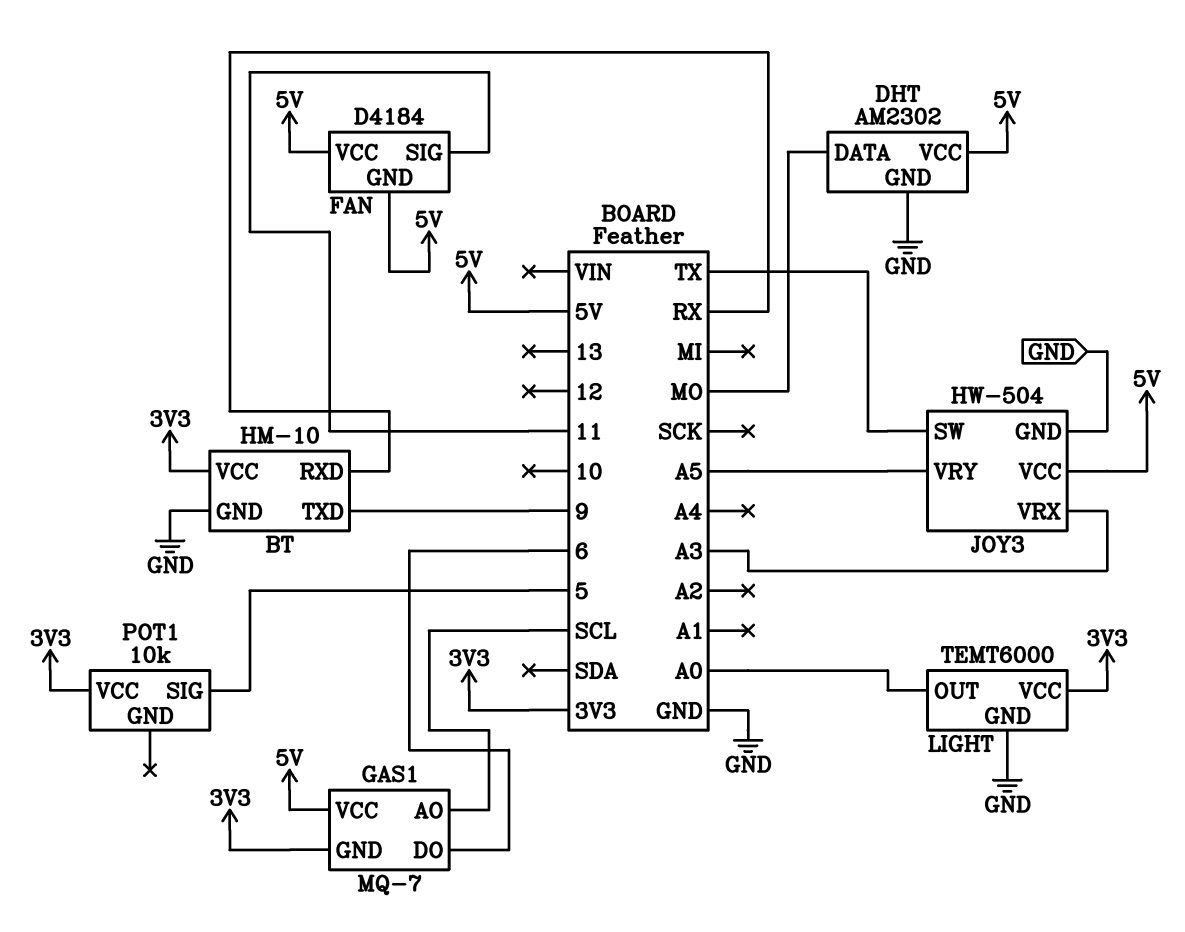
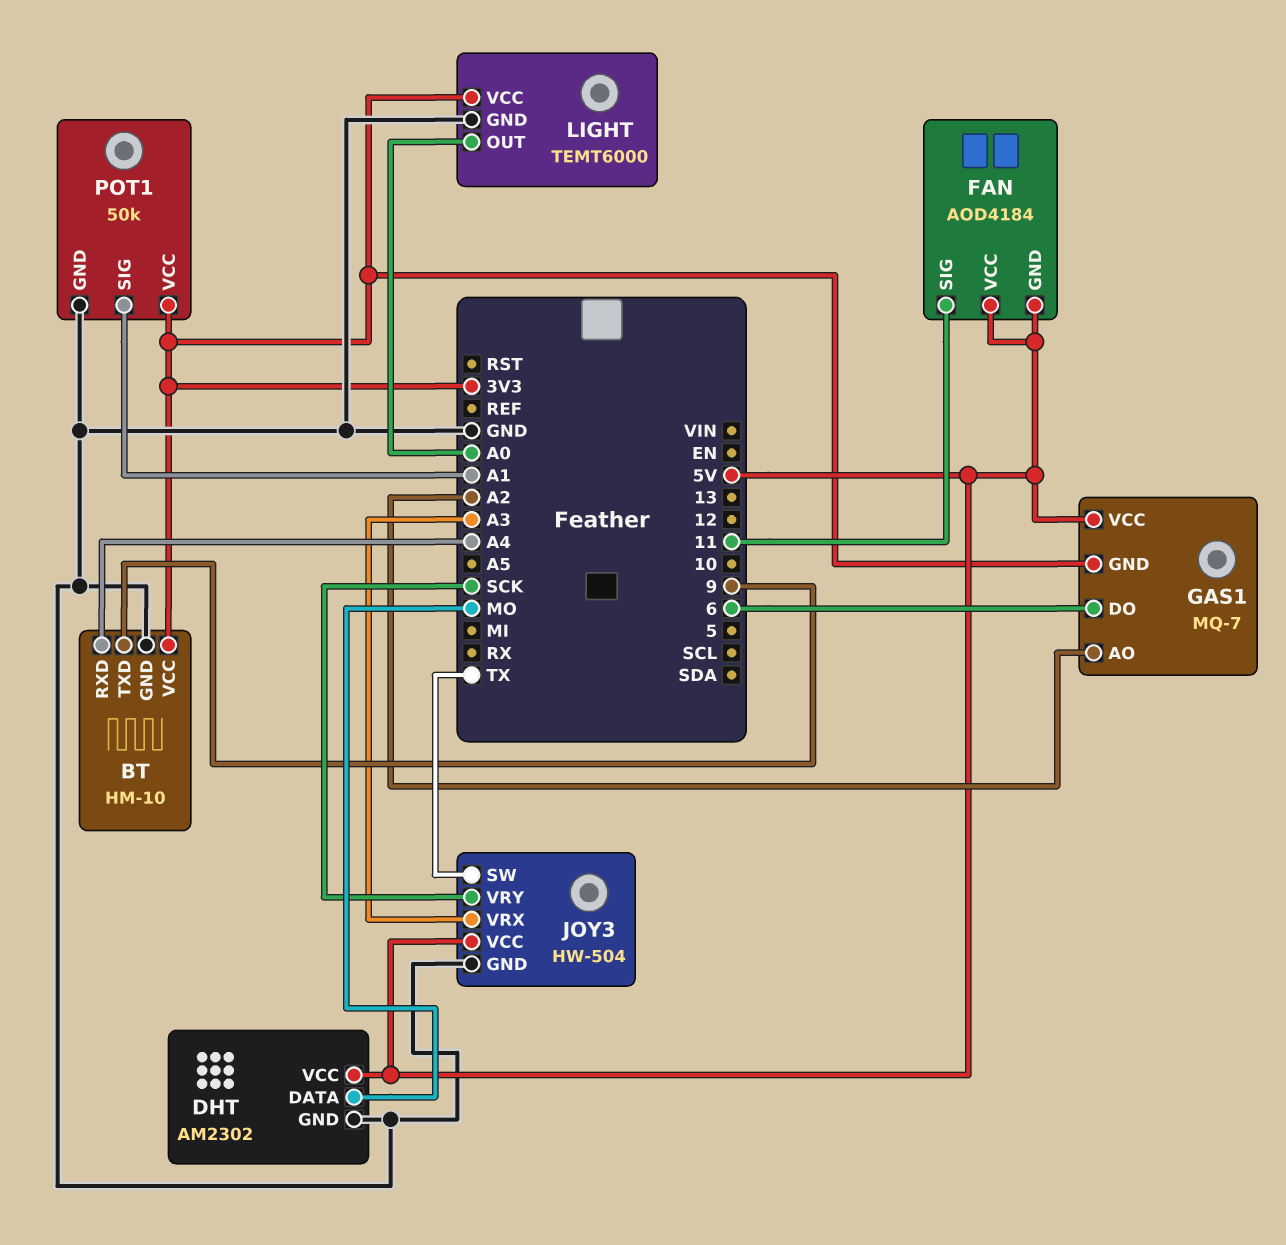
BT pin RXD: RX -> A4
FAN: D4184 -> AOD4184
GAS1 pin AO: SCL -> A2
JOY3 pin VRY: A5 -> SCK
POT1: 10k -> 50k
POT1 pin GND: none -> GND
POT1 pin SIG: 5 -> A1

